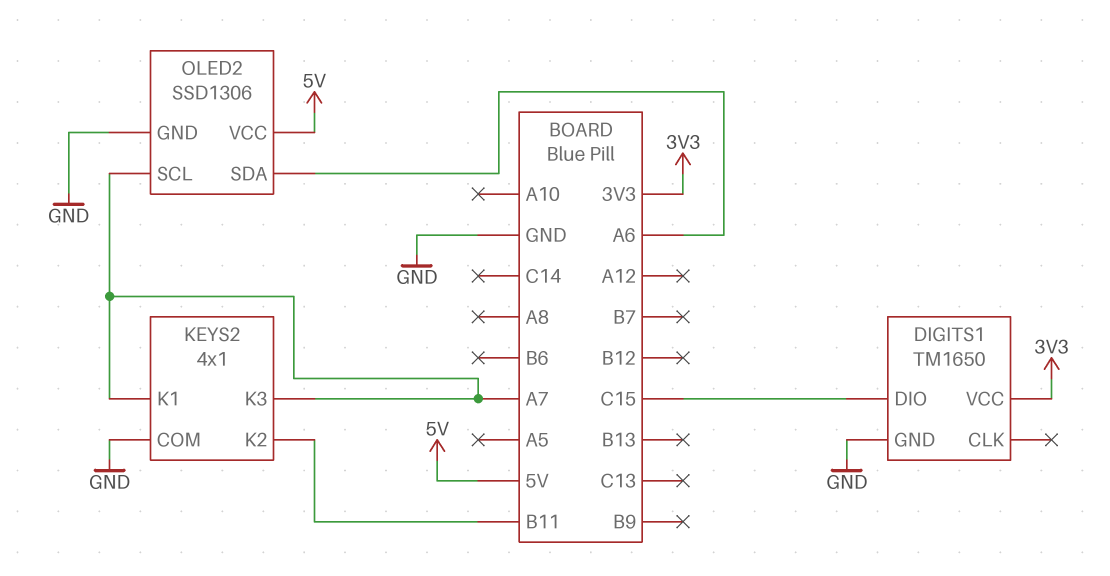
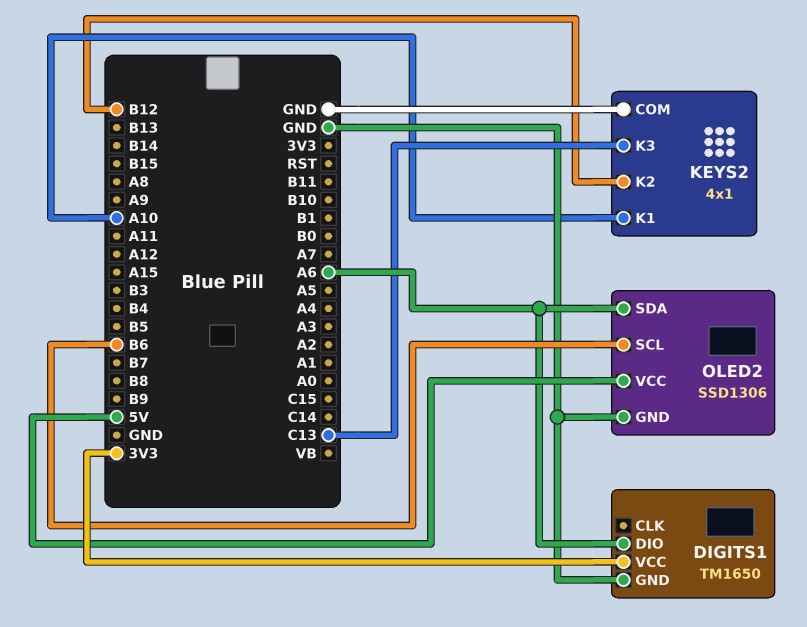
DIGITS1 pin DIO: C15 -> A6
KEYS2 pin K1: A7 -> A10
KEYS2 pin K2: B11 -> B12
KEYS2 pin K3: A7 -> C13
OLED2 pin SCL: A7 -> B6

